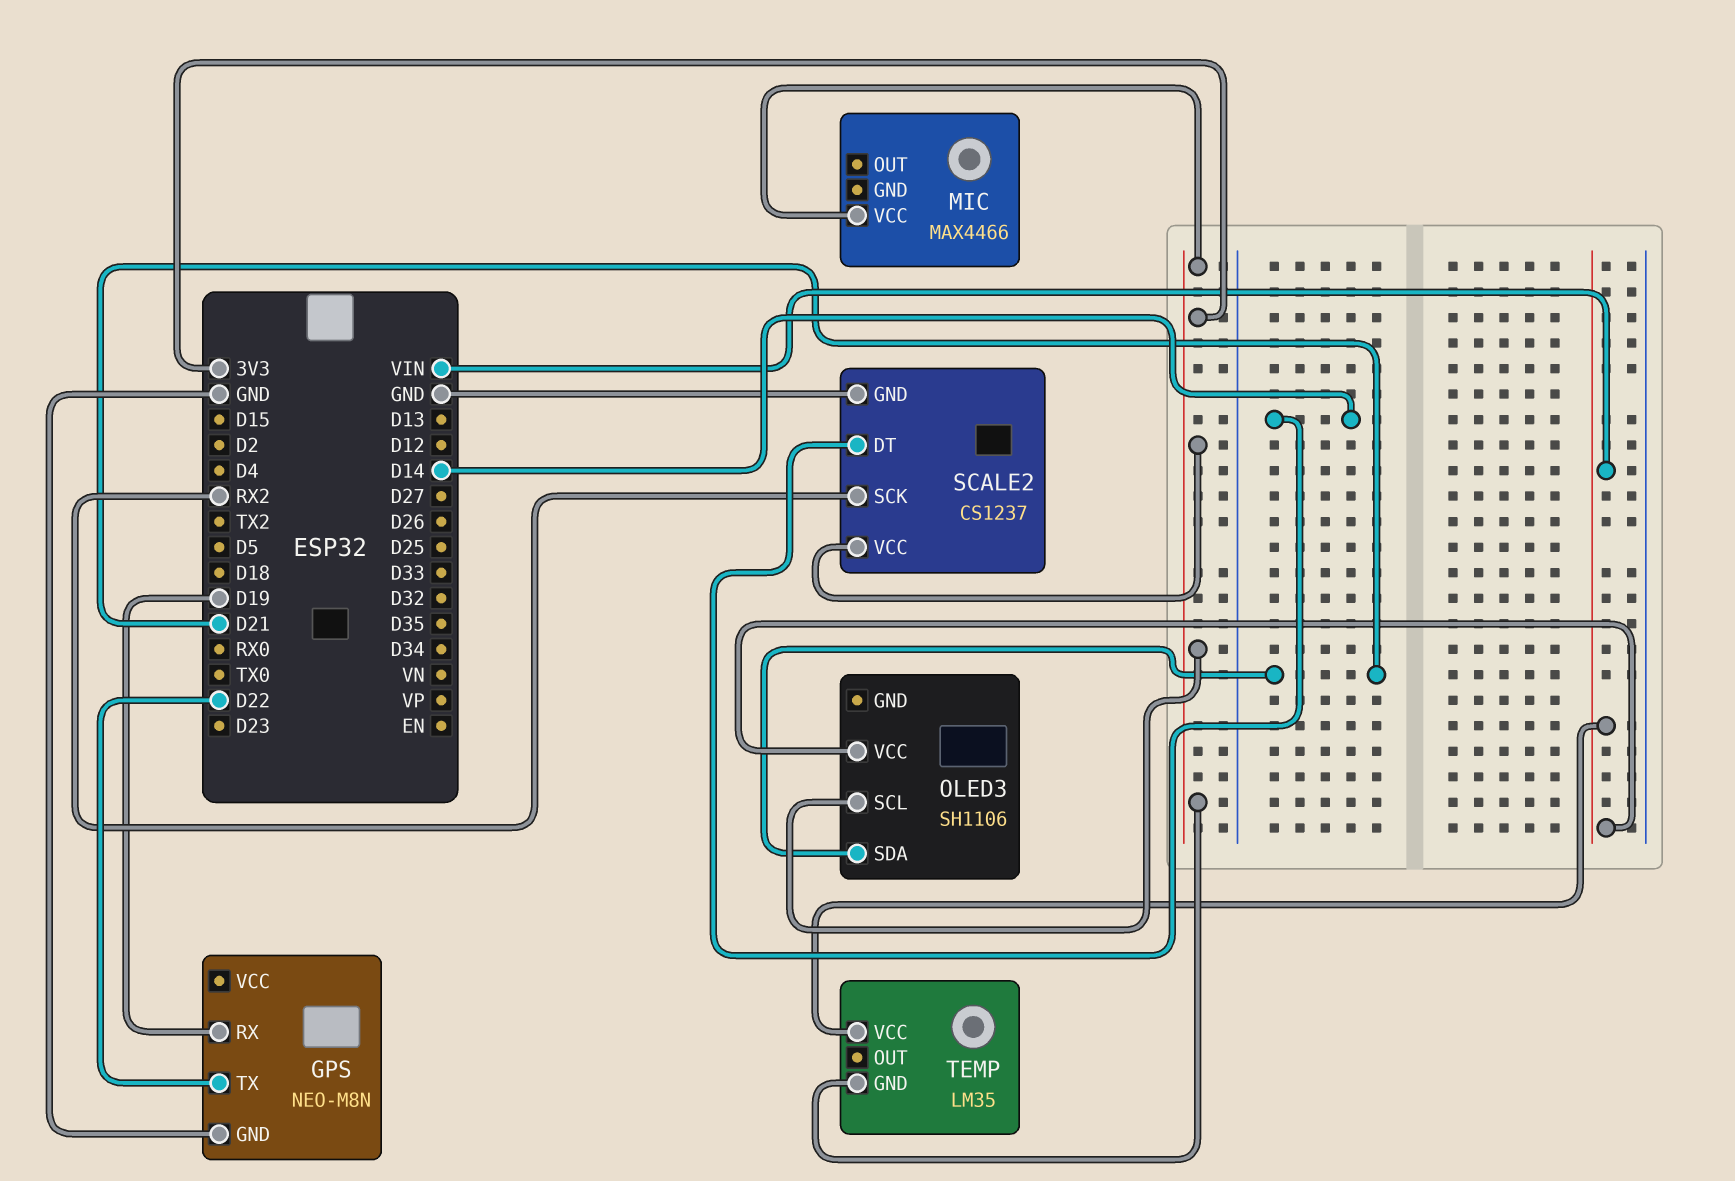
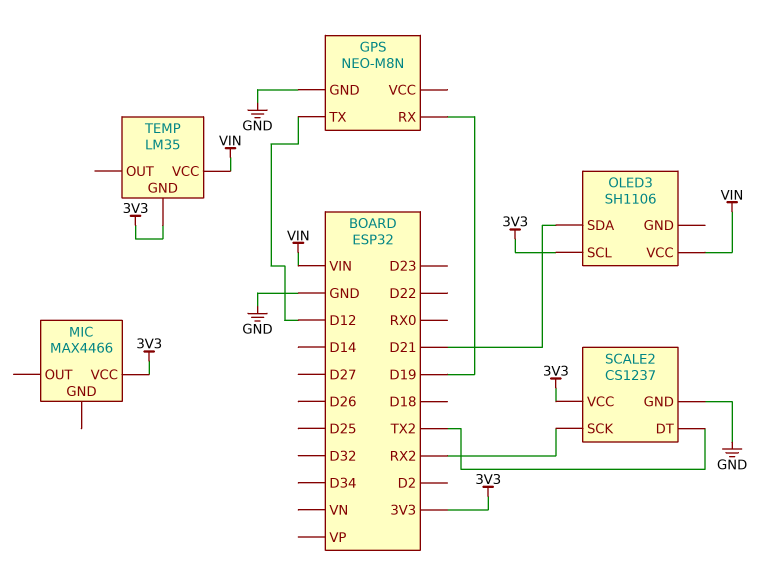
GPS pin TX: D22 -> D12
SCALE2 pin DT: D14 -> TX2

